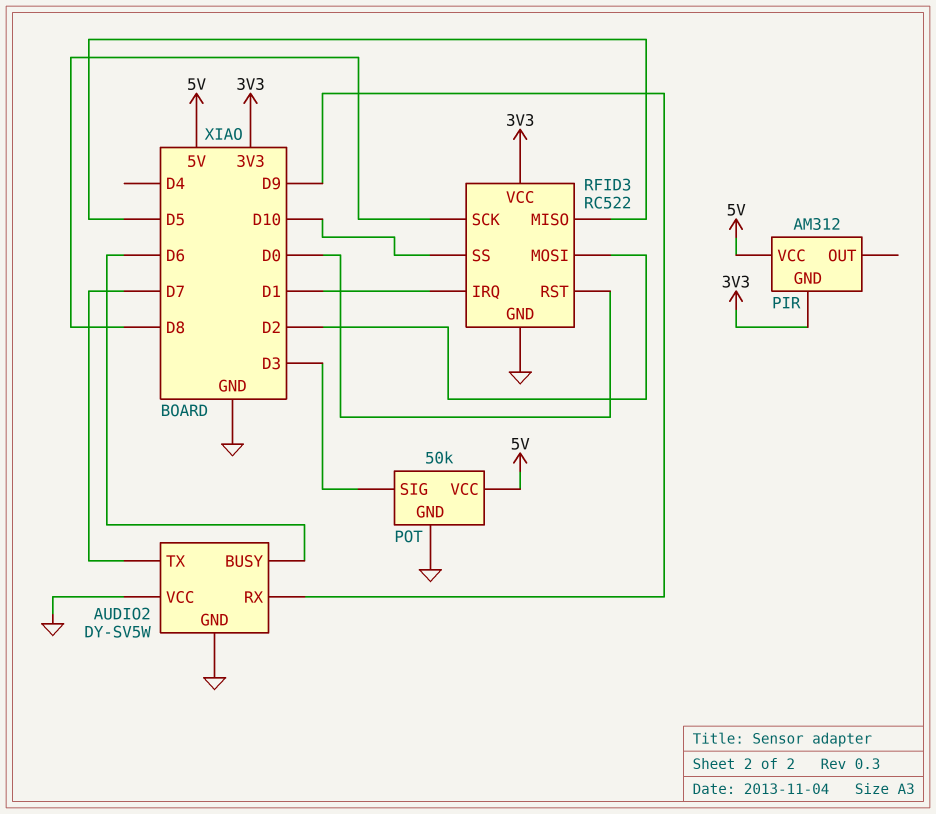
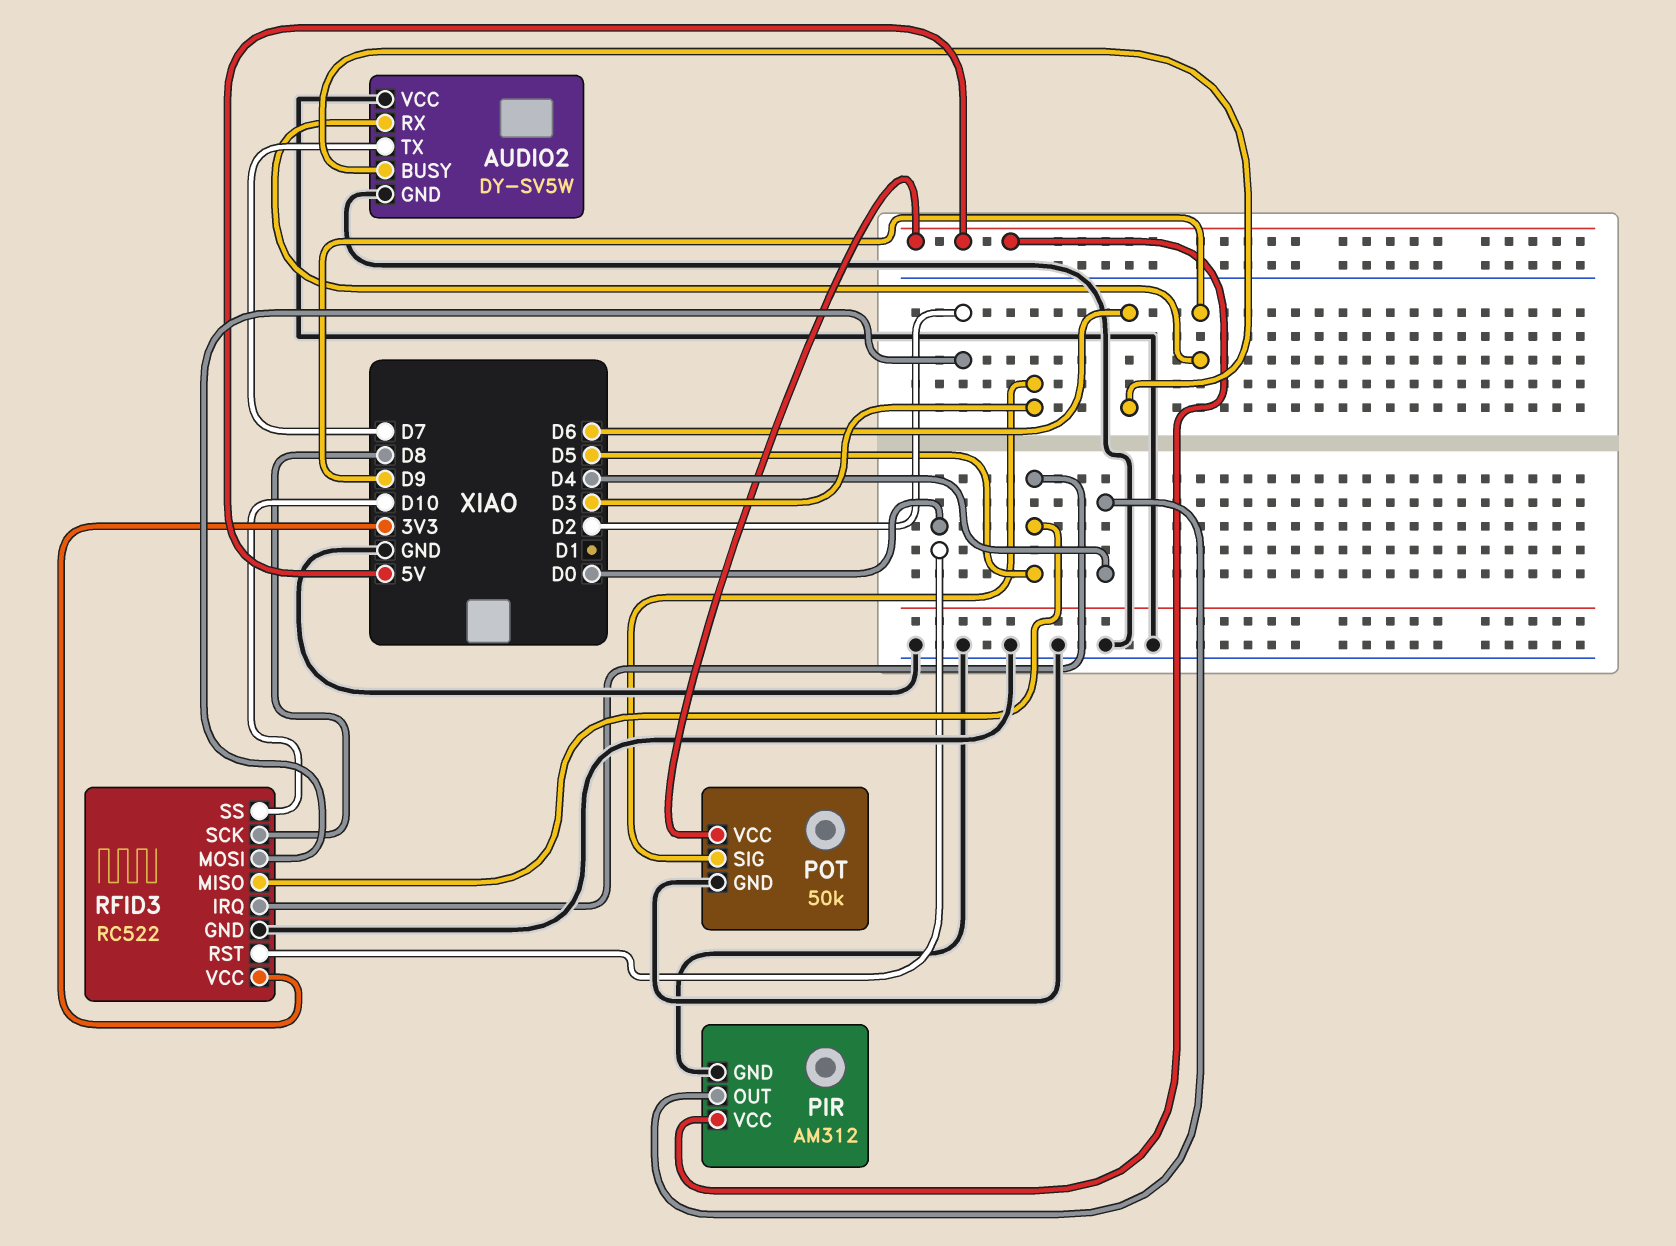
PIR pin GND: 3V3 -> GND
PIR pin OUT: none -> D4
RFID3 pin IRQ: D1 -> D5

